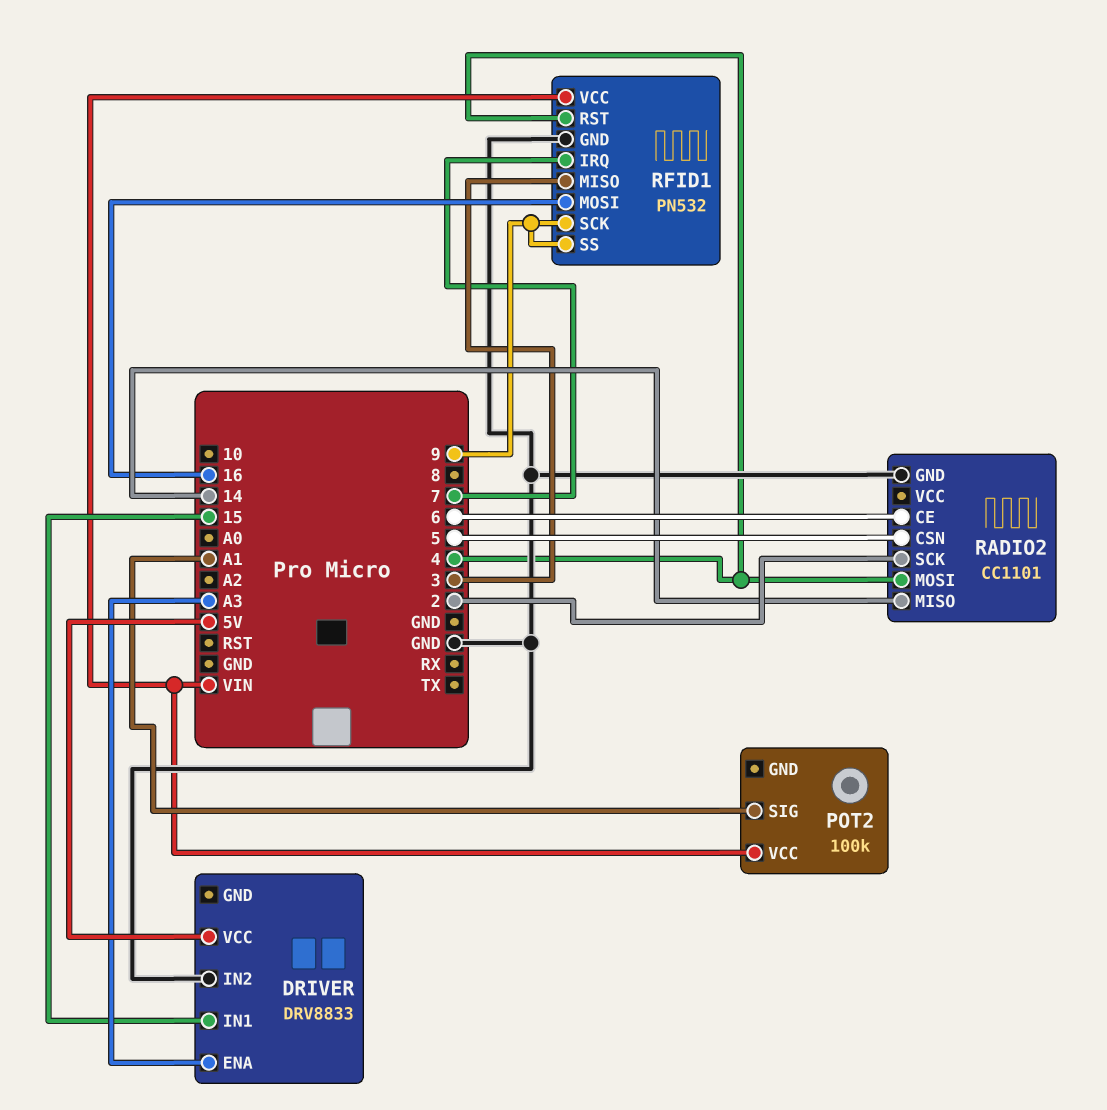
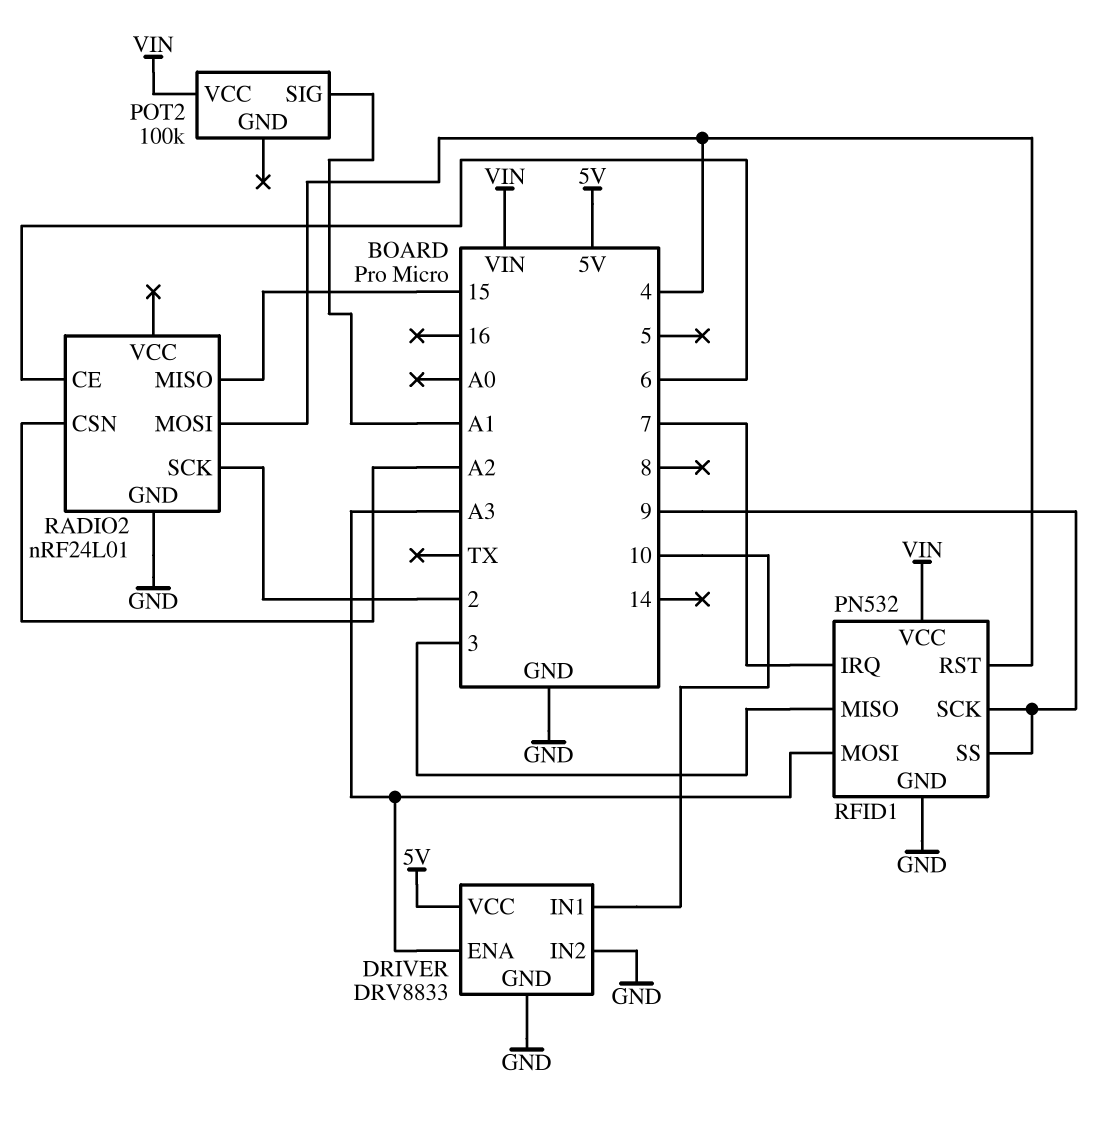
DRIVER pin GND: none -> GND
DRIVER pin IN1: 15 -> 10
RADIO2: CC1101 -> nRF24L01
RADIO2 pin CSN: 5 -> A2
RADIO2 pin MISO: 14 -> 15
RFID1 pin MOSI: 16 -> A3

